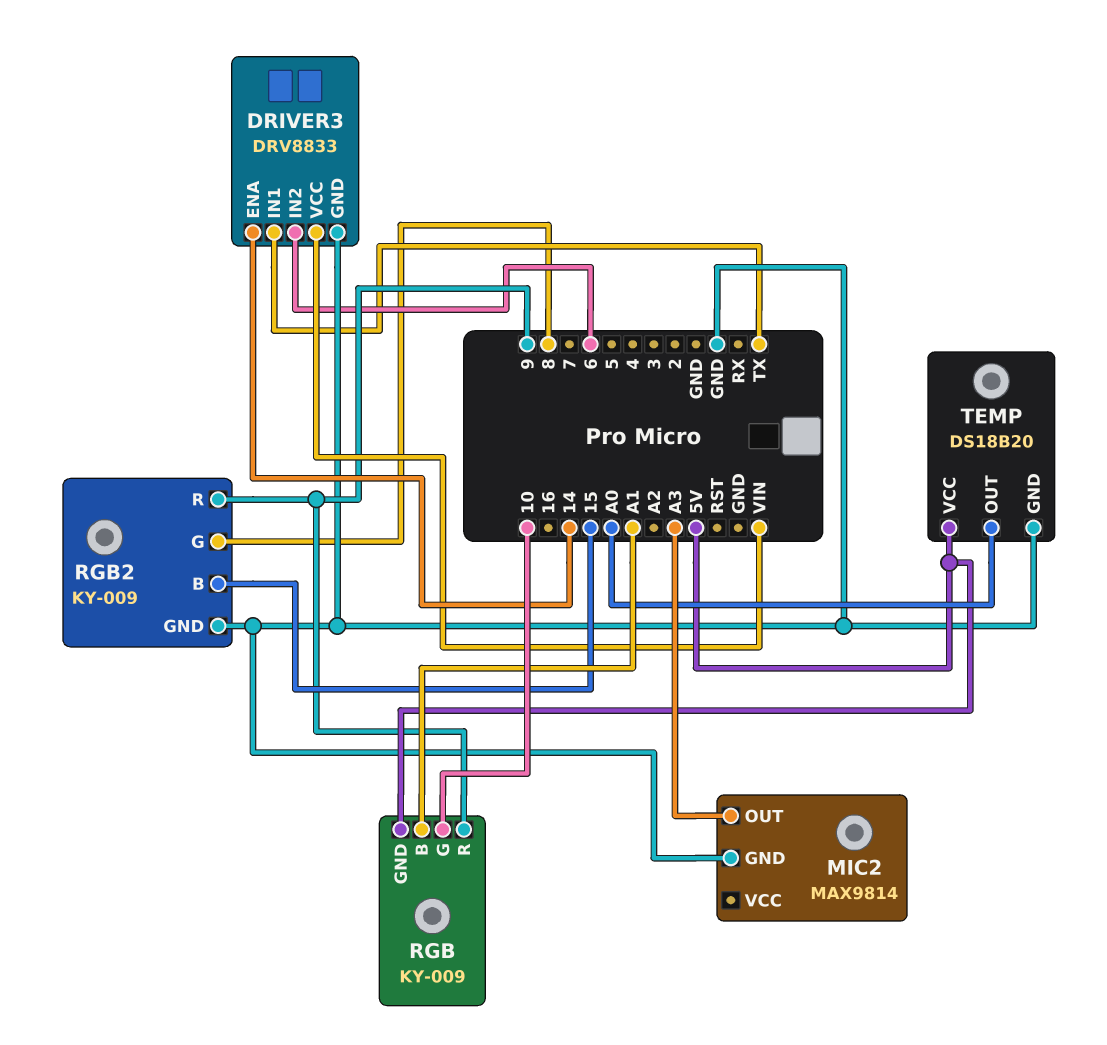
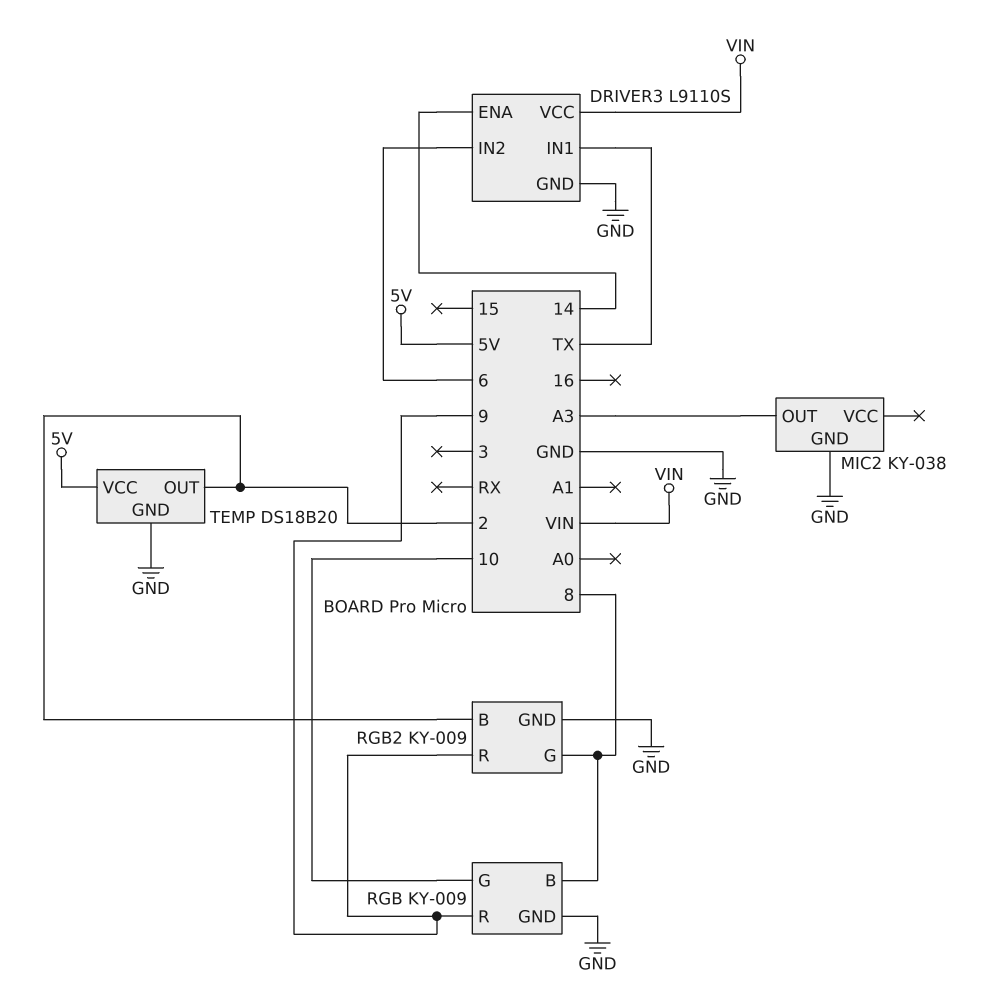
DRIVER3: DRV8833 -> L9110S
MIC2: MAX9814 -> KY-038
RGB pin B: A1 -> 8
RGB pin GND: 5V -> GND
RGB2 pin B: 15 -> 2
TEMP pin OUT: A0 -> 2

